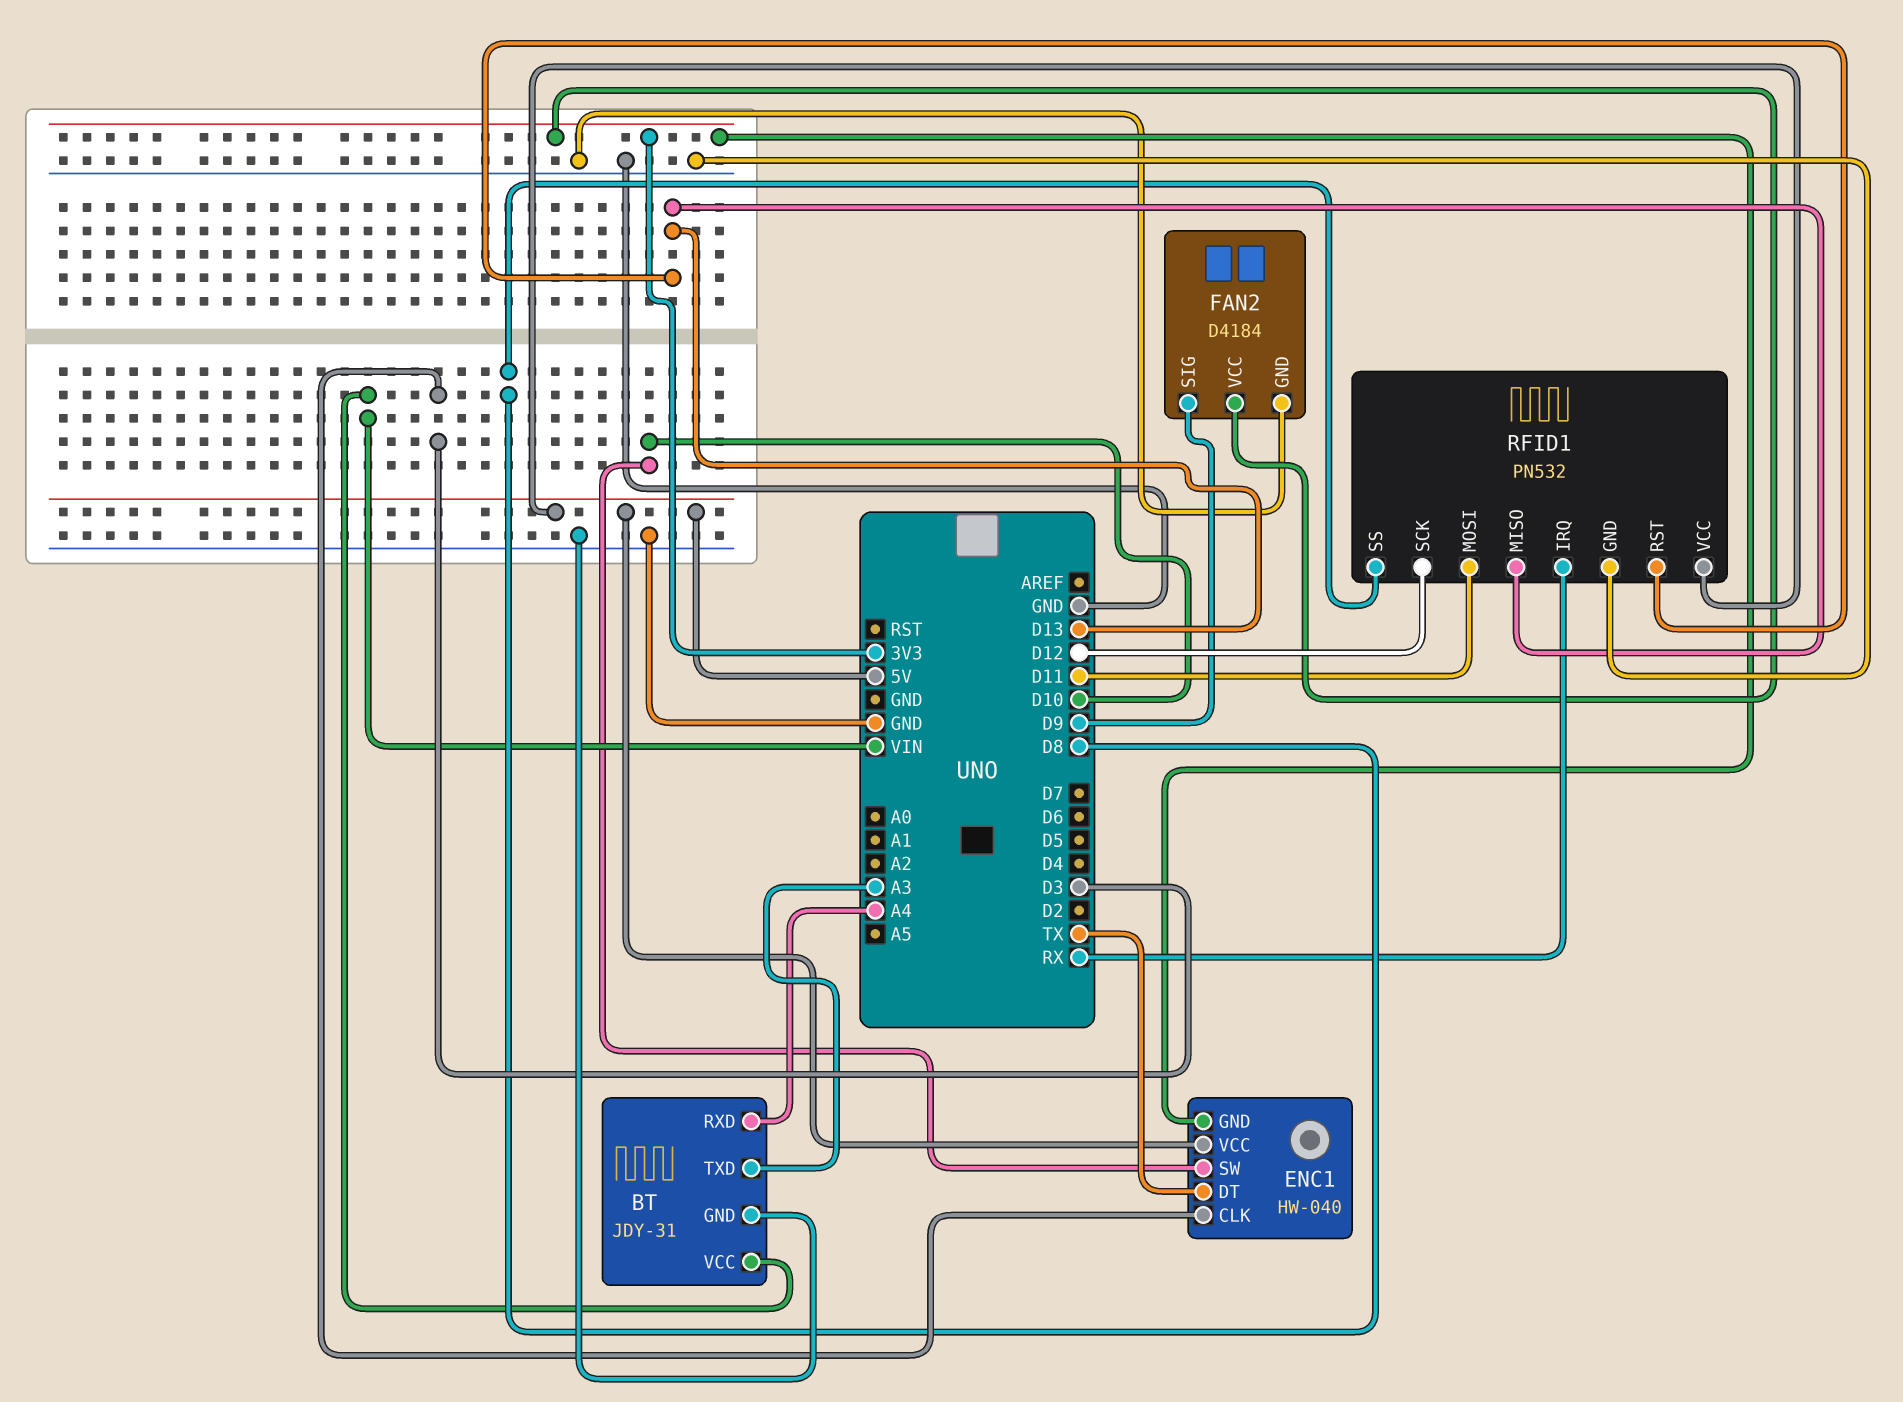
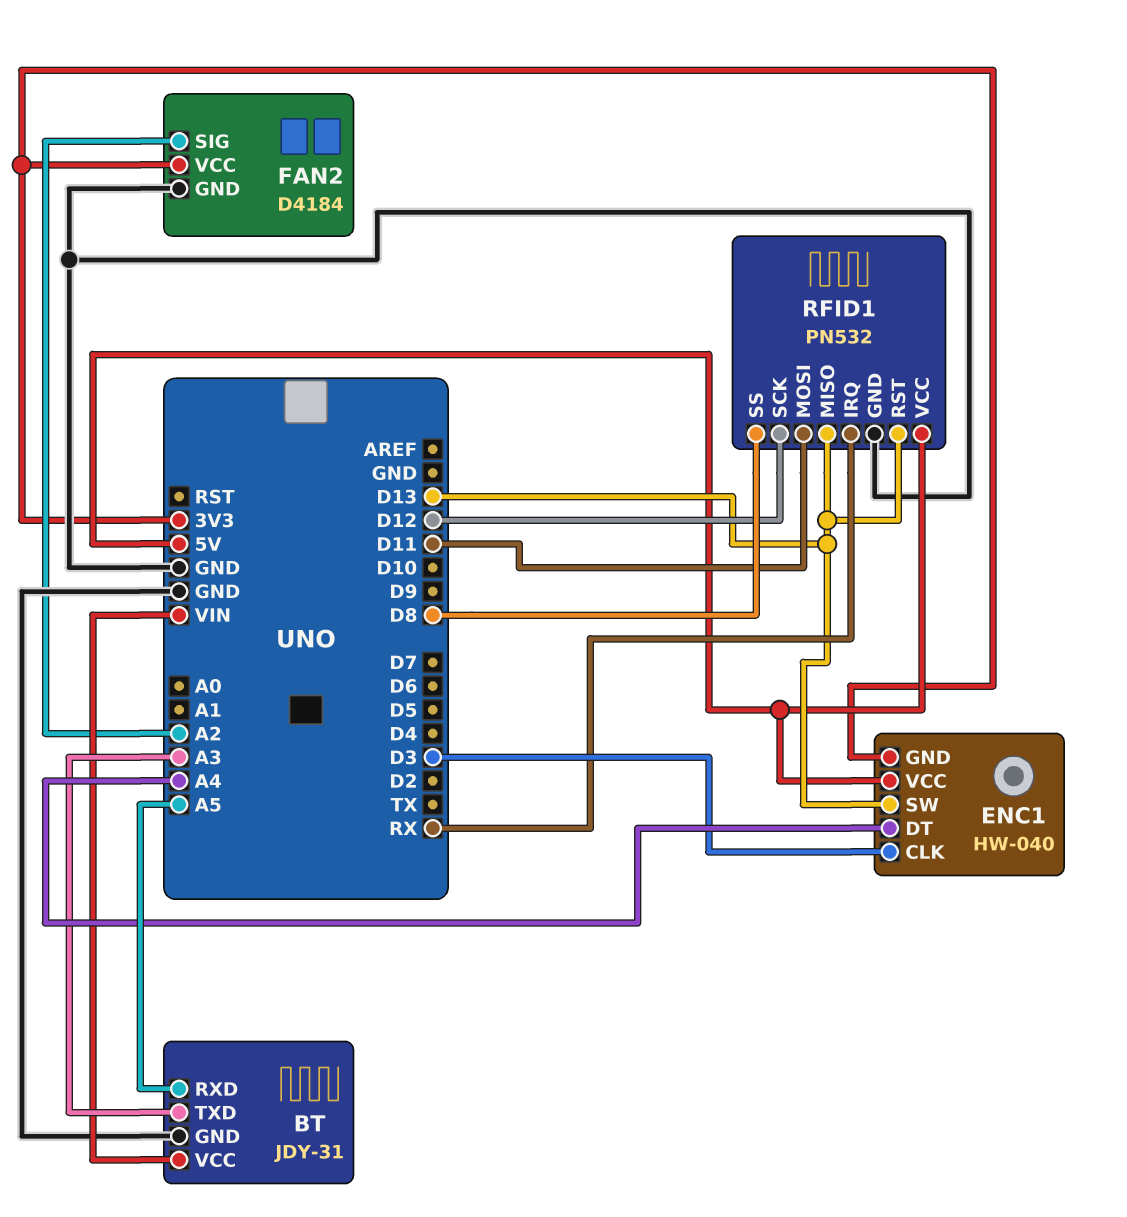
BT pin RXD: A4 -> A5
ENC1 pin DT: TX -> A4
ENC1 pin SW: D10 -> D13
FAN2 pin SIG: D9 -> A2

